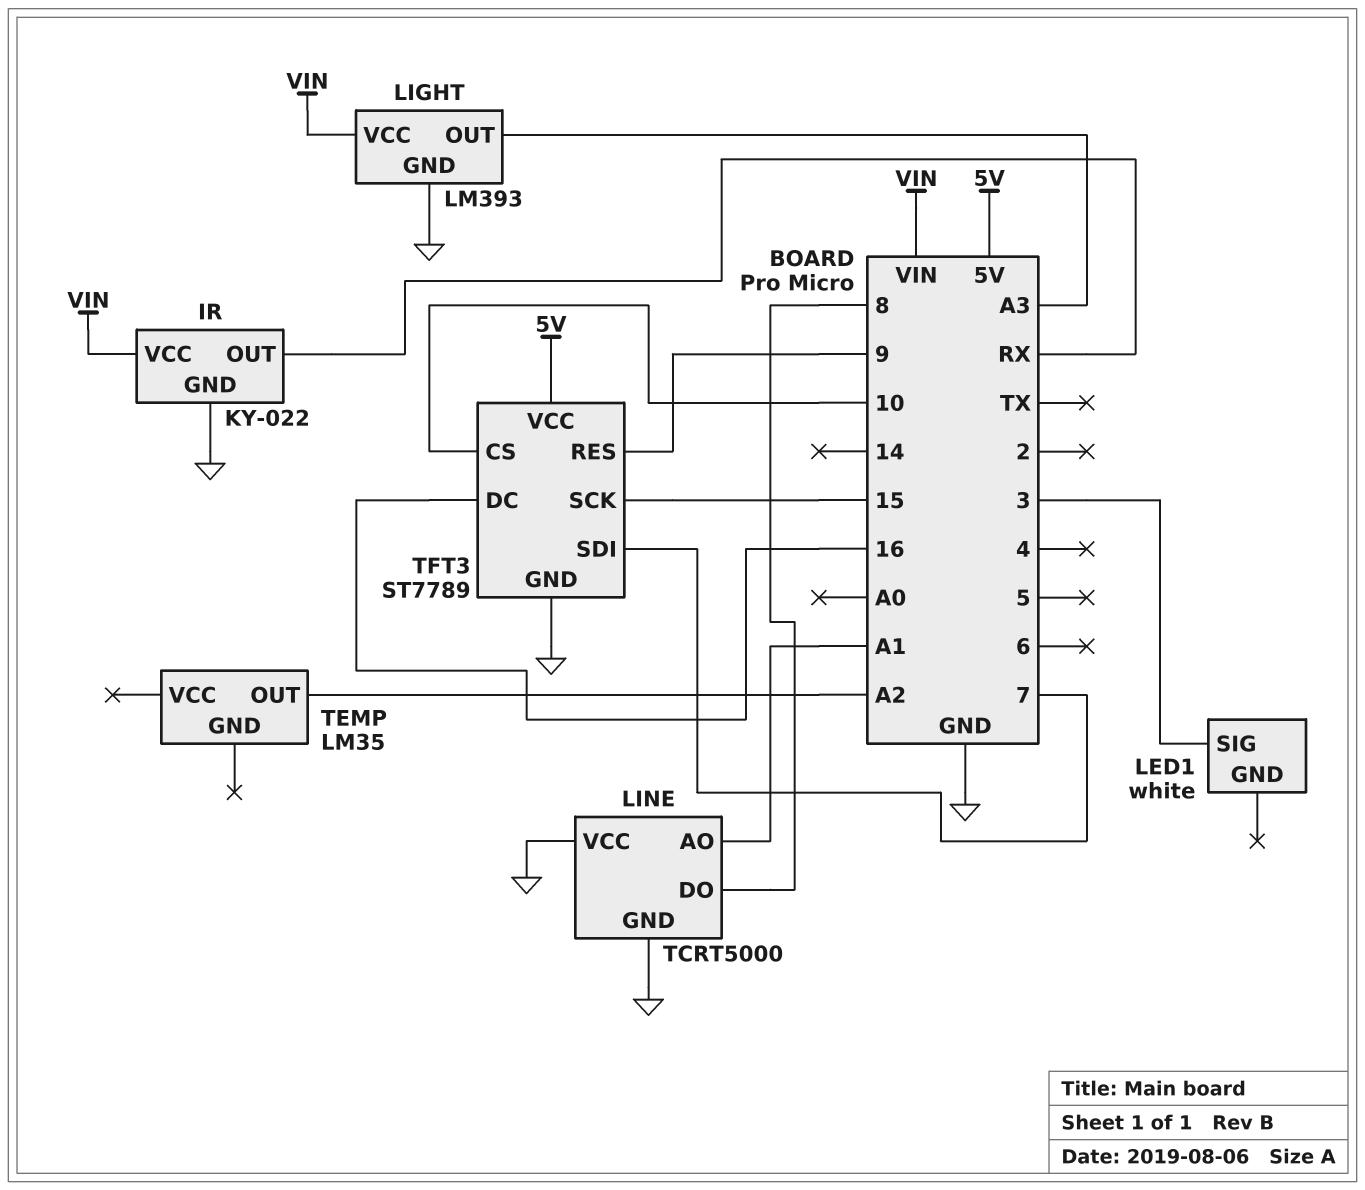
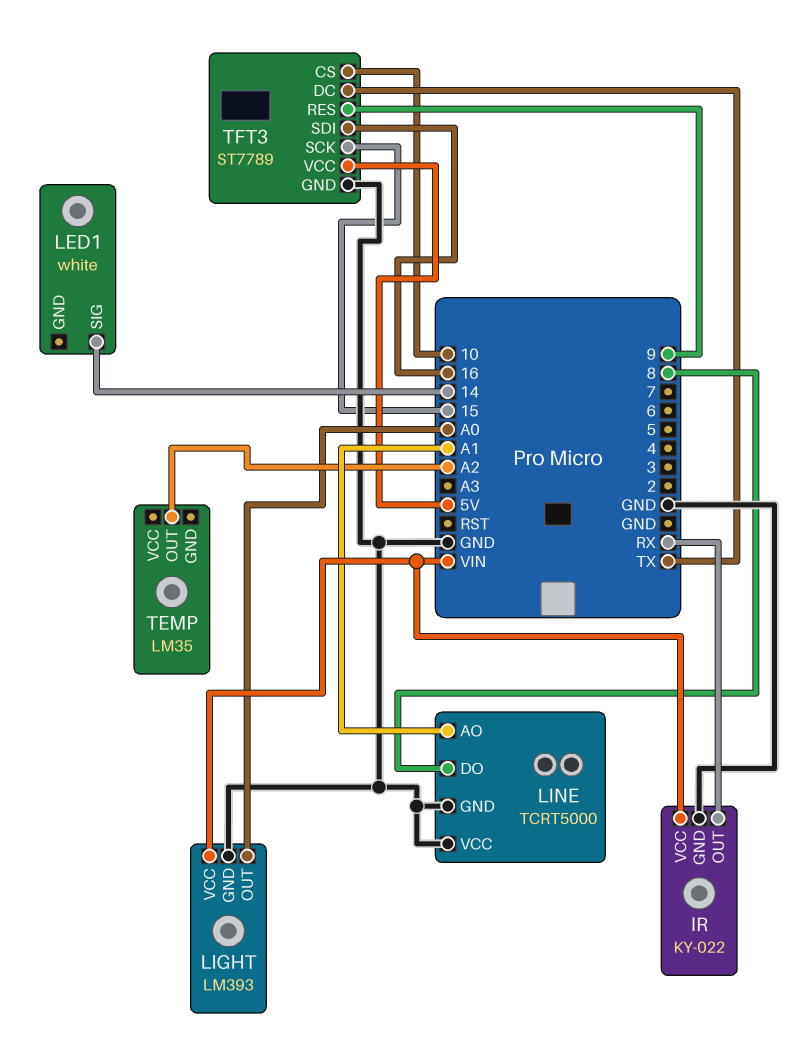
LED1 pin SIG: 3 -> 14
LIGHT pin OUT: A3 -> A0
TFT3 pin DC: 16 -> TX
TFT3 pin SDI: 7 -> 16

